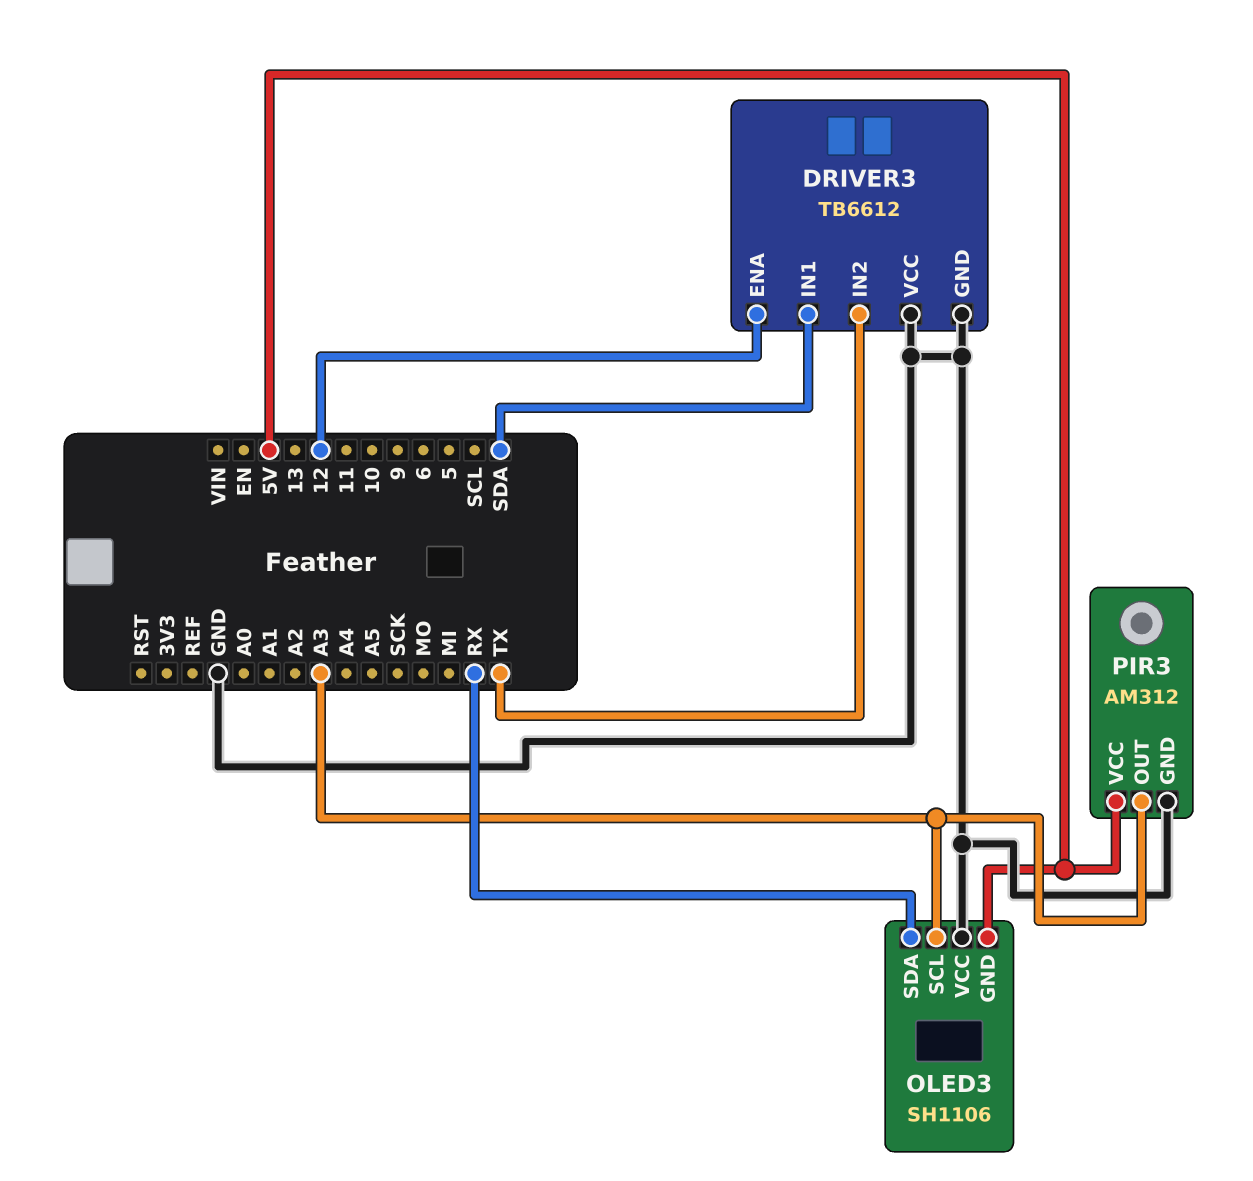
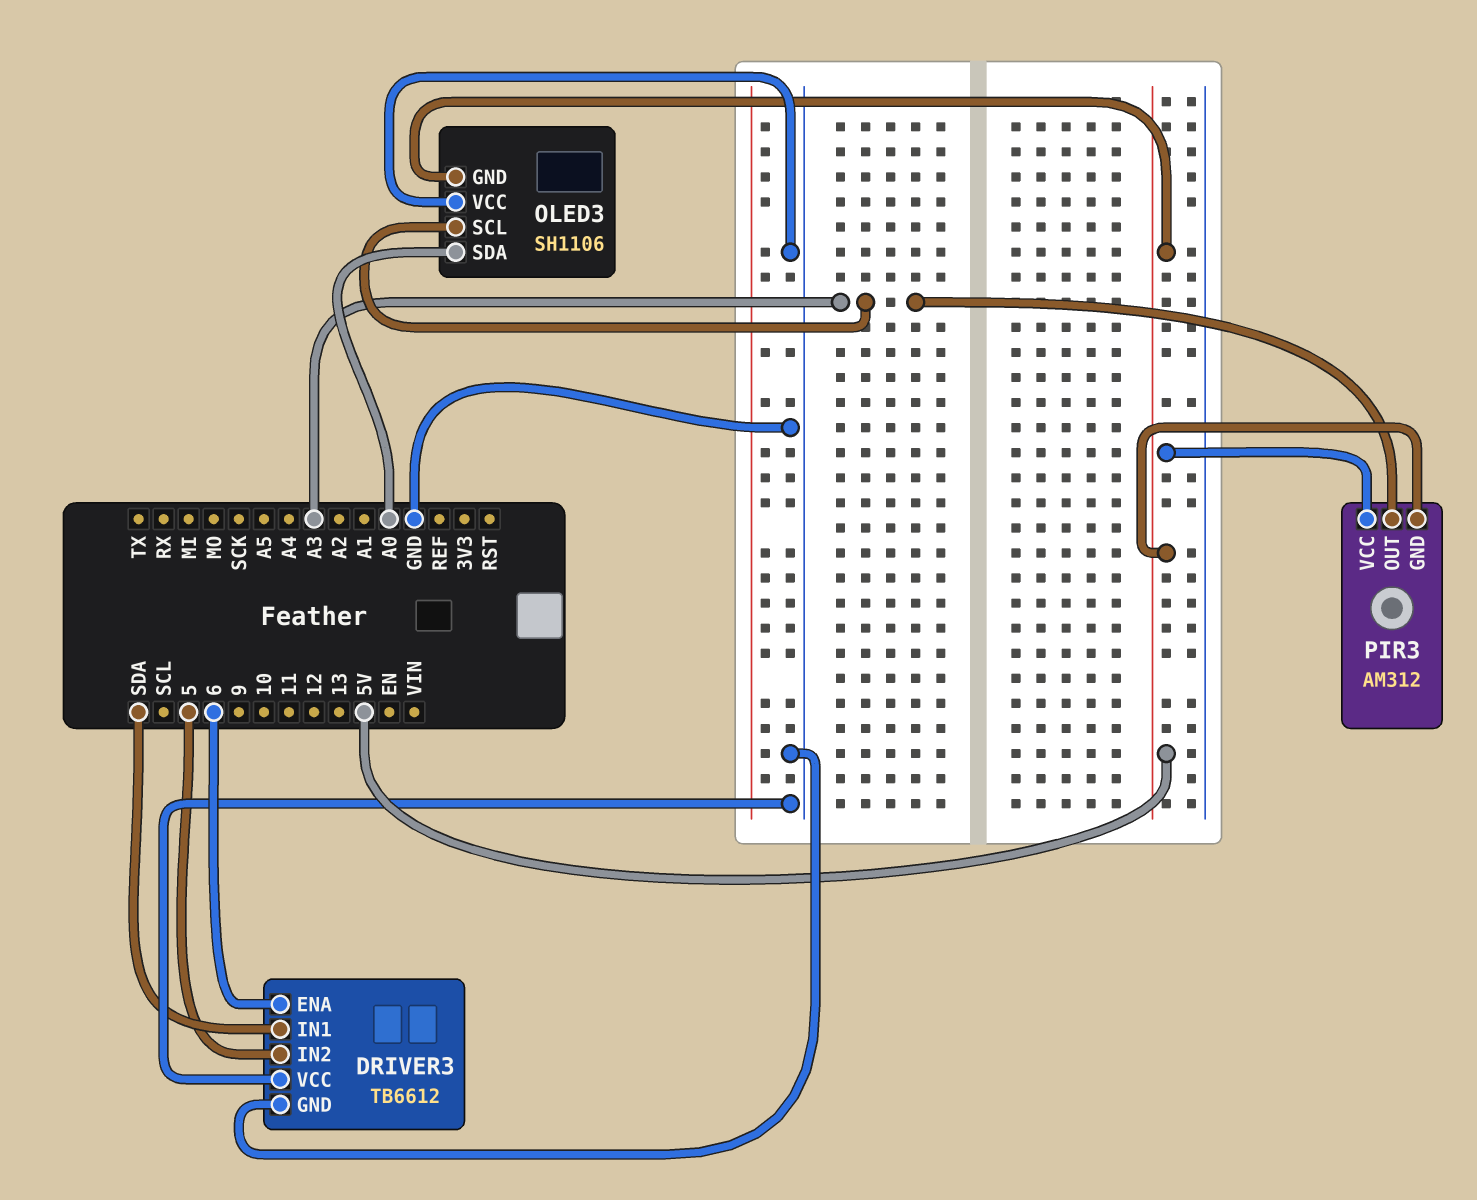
DRIVER3 pin ENA: 12 -> 6
DRIVER3 pin IN2: TX -> 5
OLED3 pin SDA: RX -> A0
PIR3 pin GND: GND -> 5V

